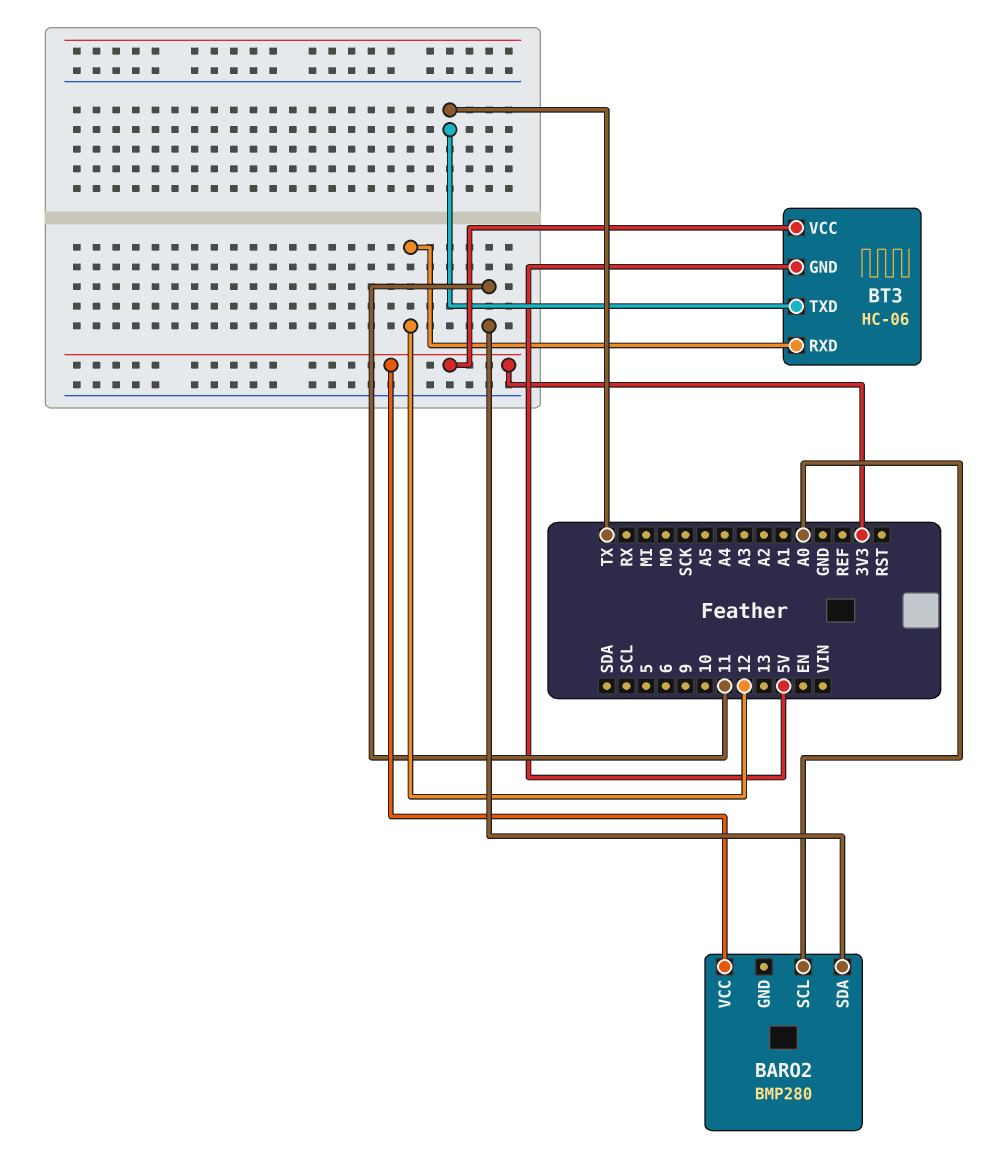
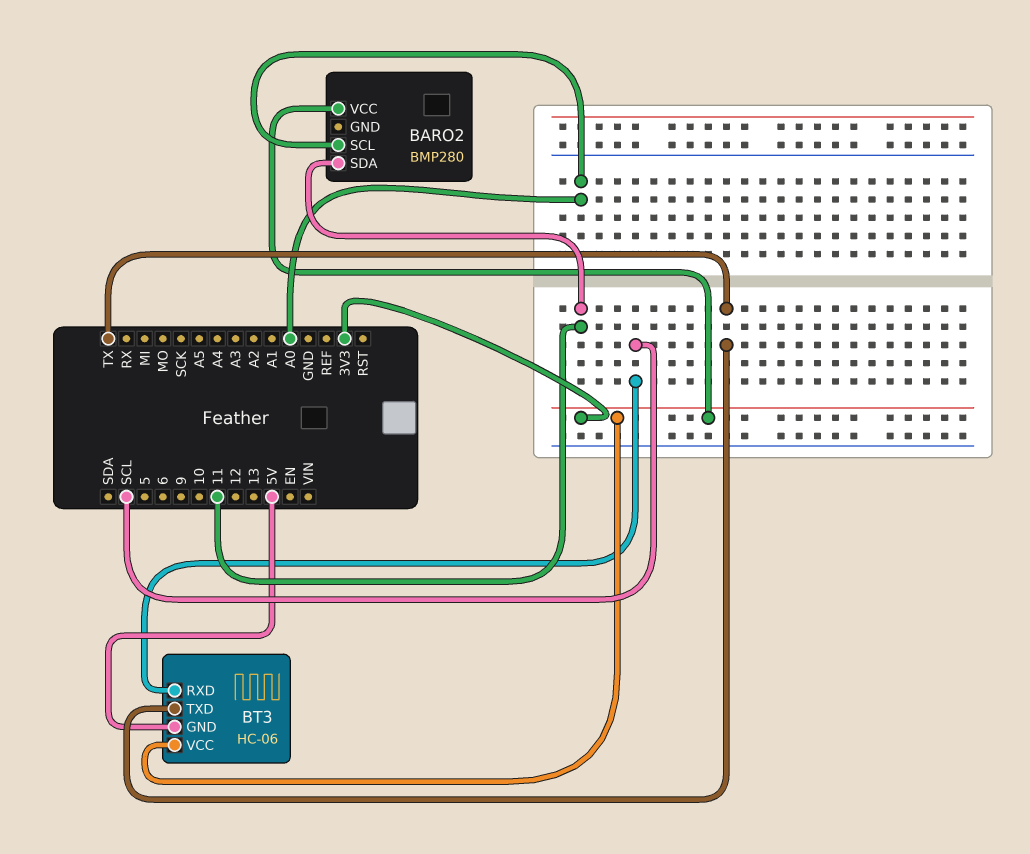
BT3 pin RXD: 12 -> SCL

